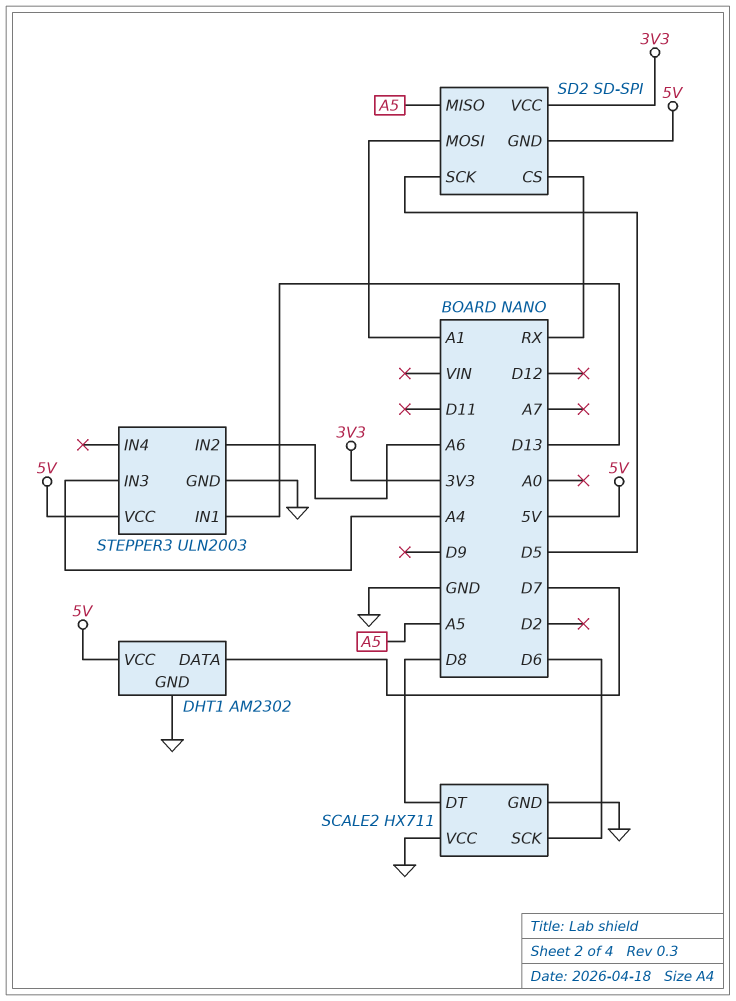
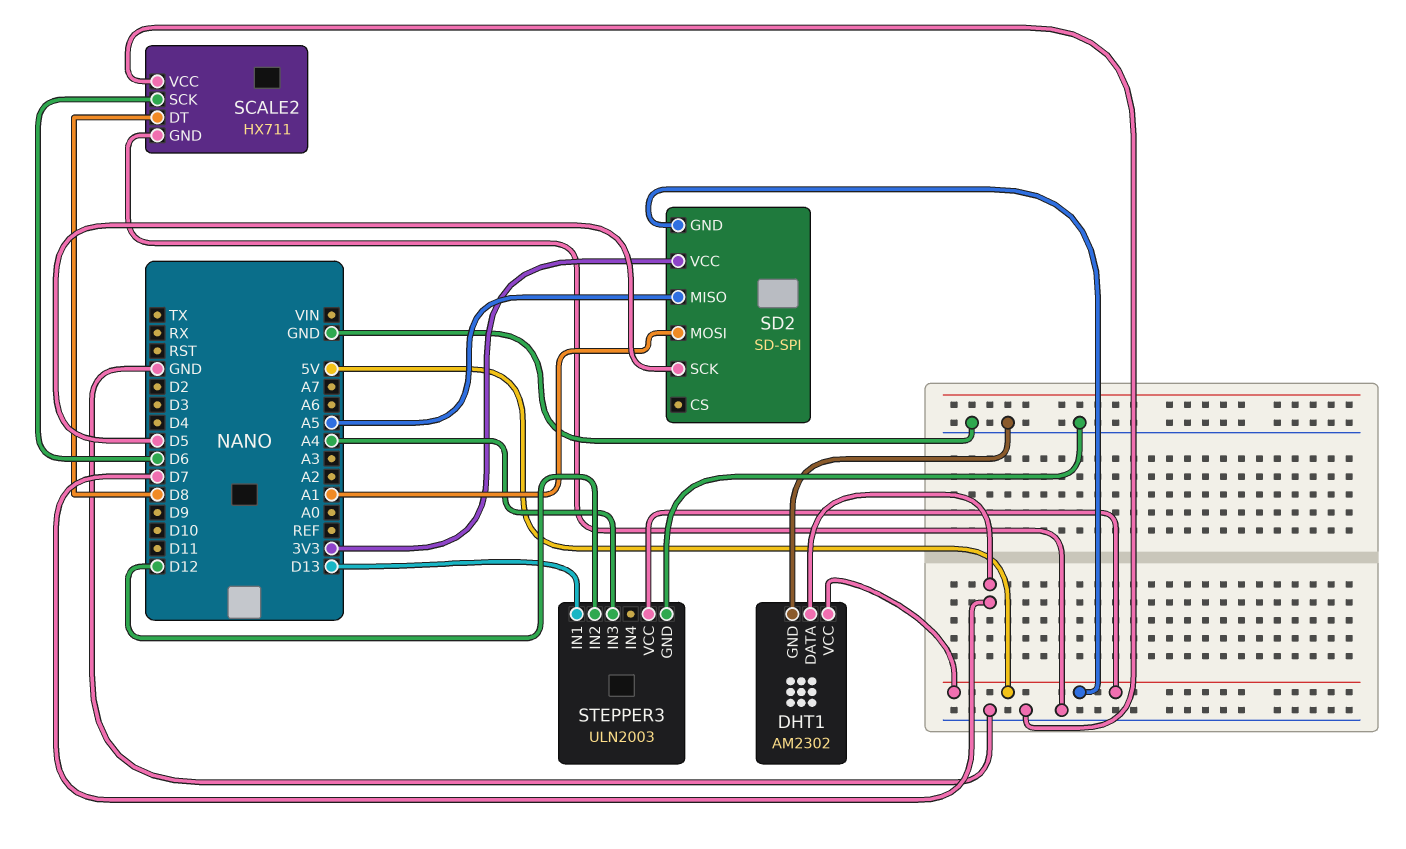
SD2 pin CS: RX -> none
STEPPER3 pin IN2: A6 -> D12

